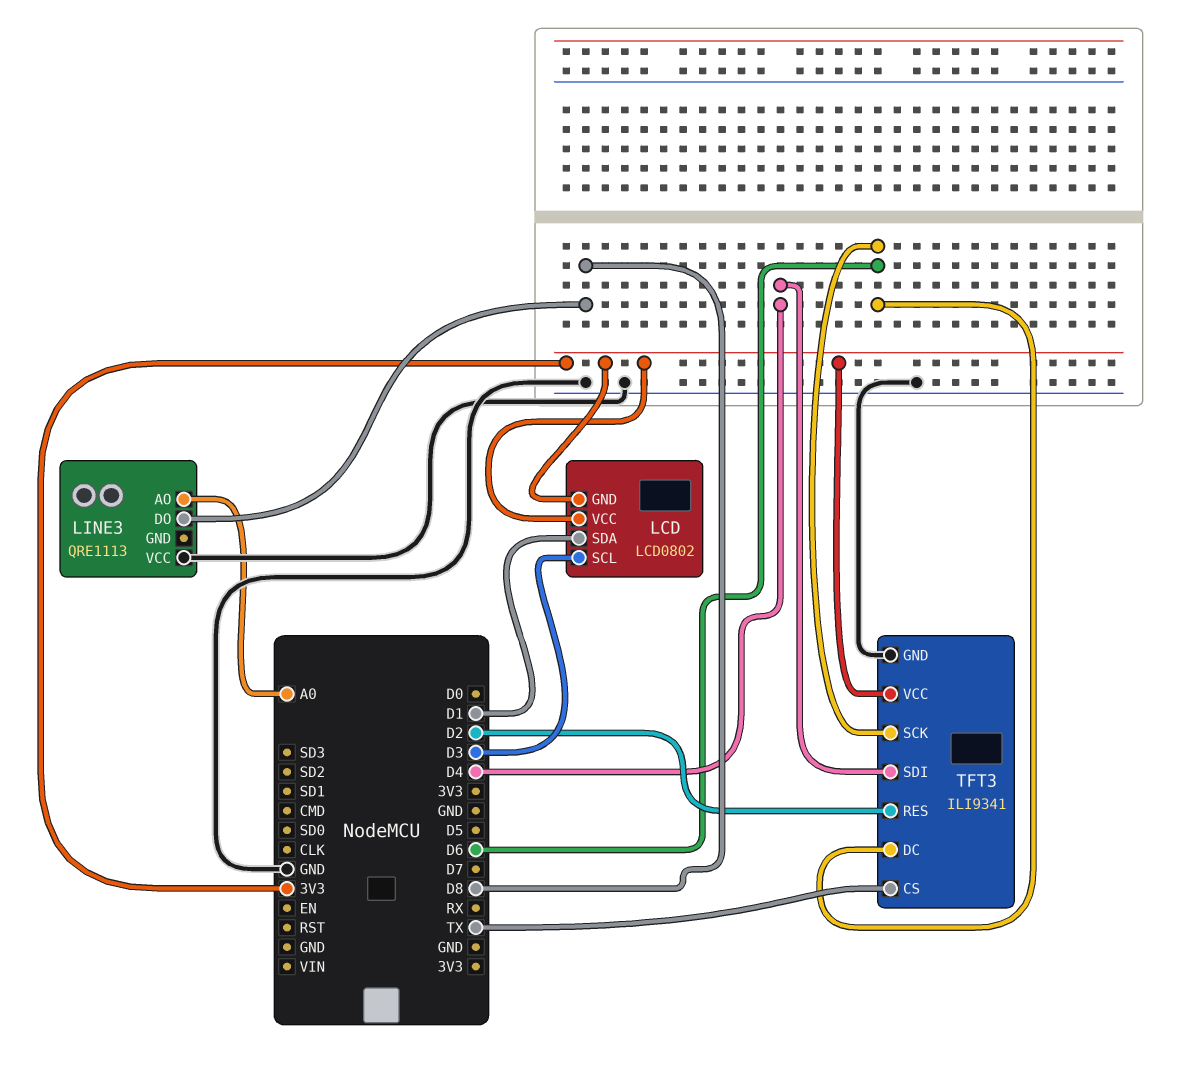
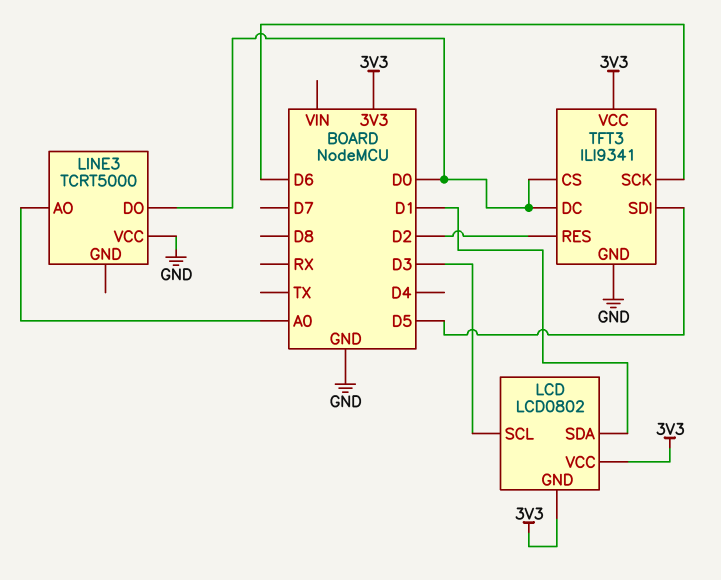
LINE3: QRE1113 -> TCRT5000
LINE3 pin DO: D8 -> D0
TFT3 pin CS: TX -> D0
TFT3 pin DC: D6 -> D0
TFT3 pin SDI: D4 -> D5

